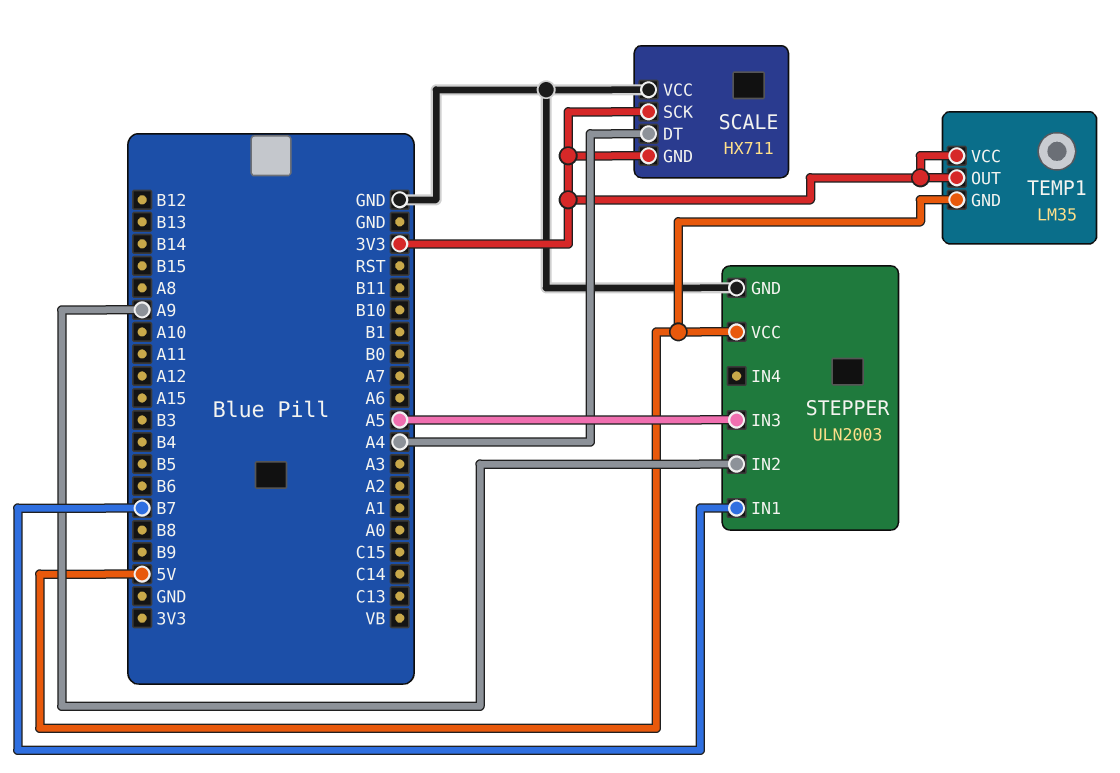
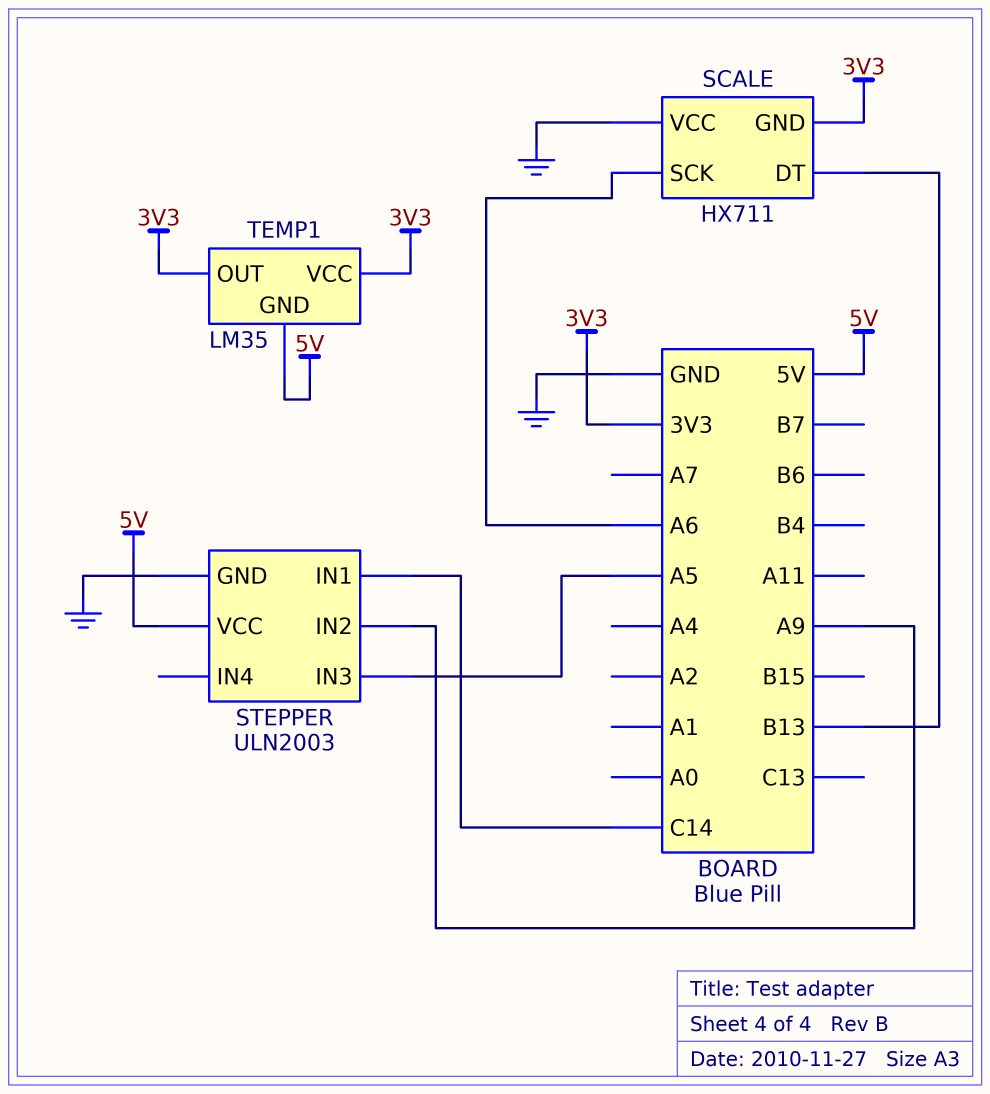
SCALE pin DT: A4 -> B13
SCALE pin SCK: 3V3 -> A6
STEPPER pin IN1: B7 -> C14

